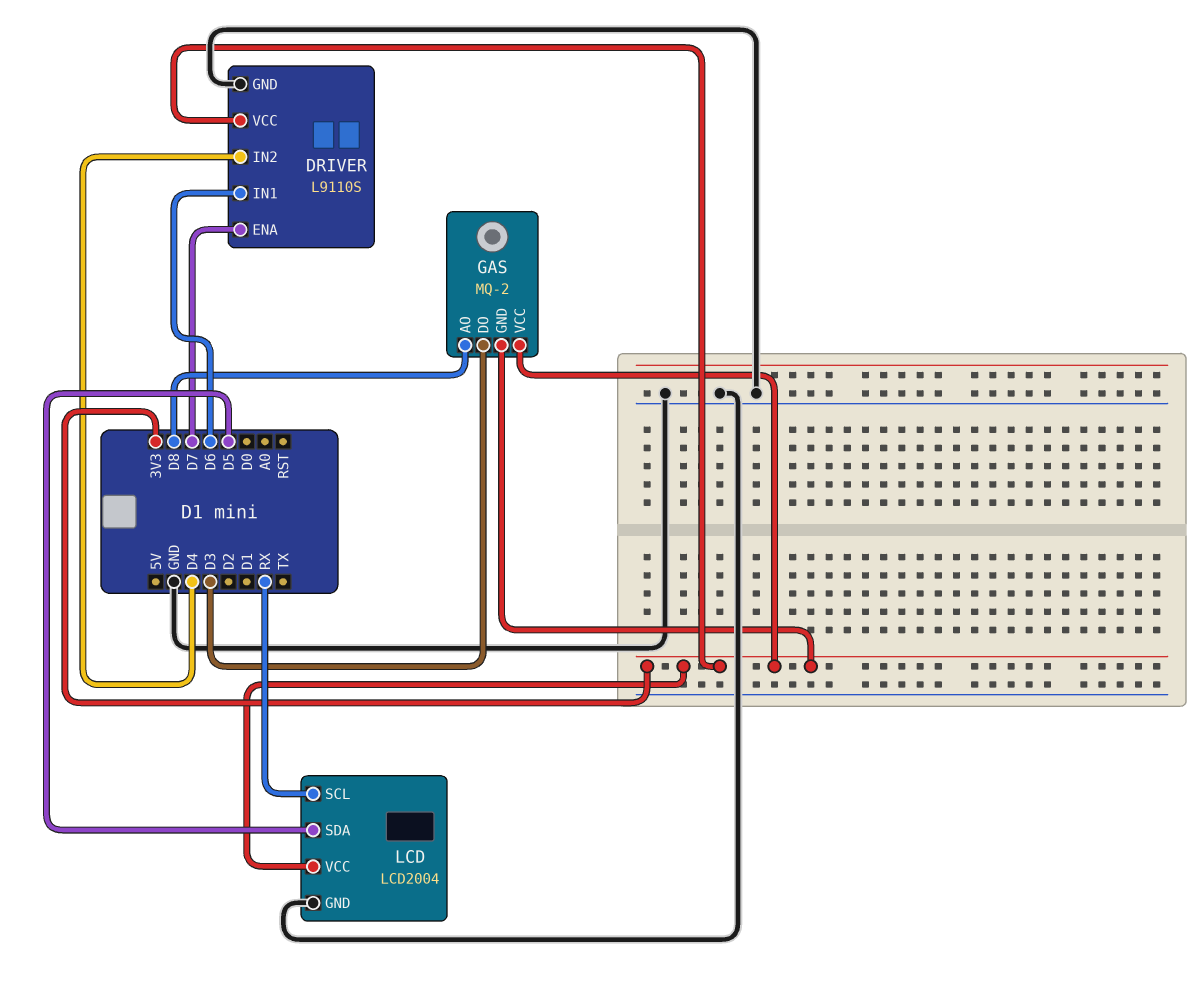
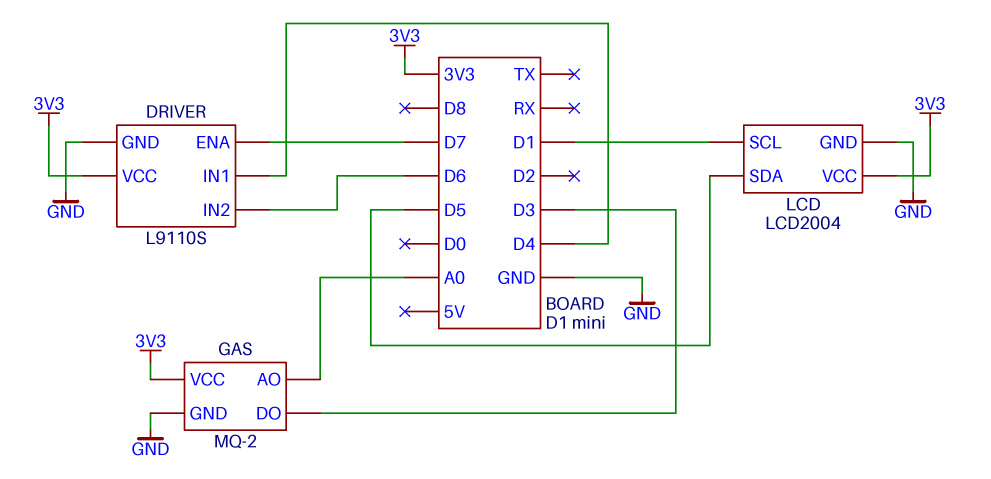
DRIVER pin IN1: D6 -> D4
DRIVER pin IN2: D4 -> D6
GAS pin AO: D8 -> A0
GAS pin GND: 3V3 -> GND
LCD pin SCL: RX -> D1

